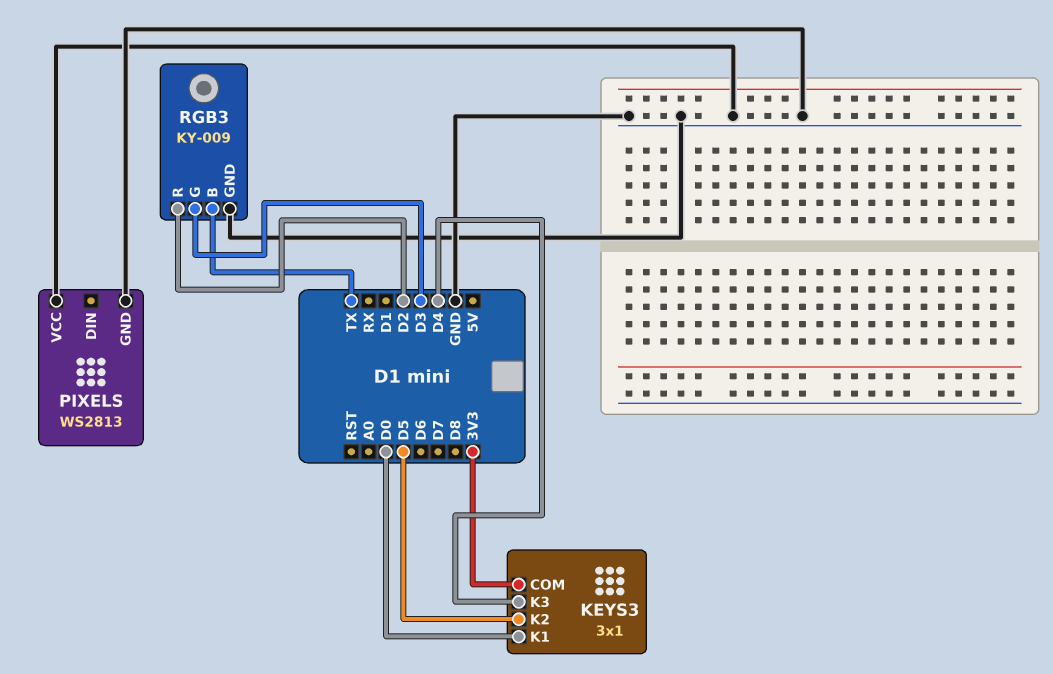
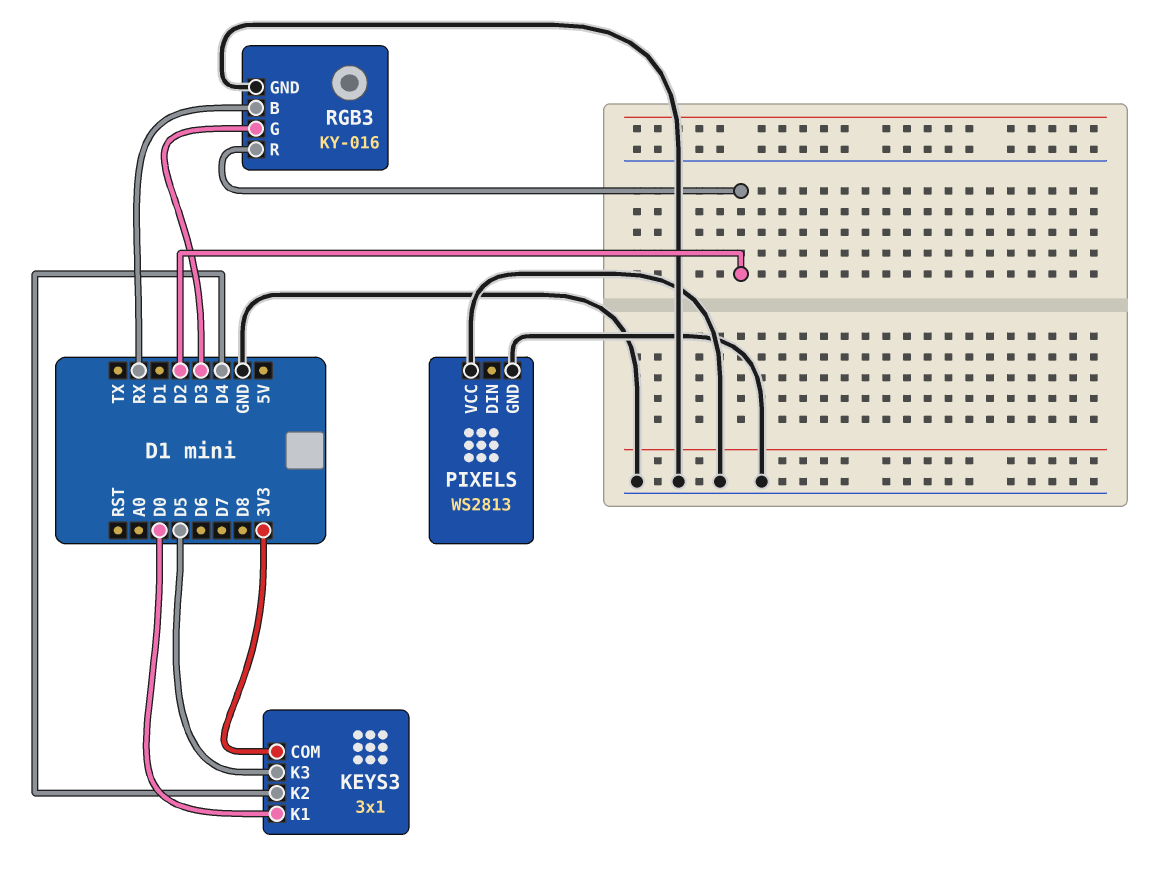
KEYS3 pin K2: D5 -> D4
KEYS3 pin K3: D4 -> D5
RGB3: KY-009 -> KY-016
RGB3 pin B: TX -> RX

